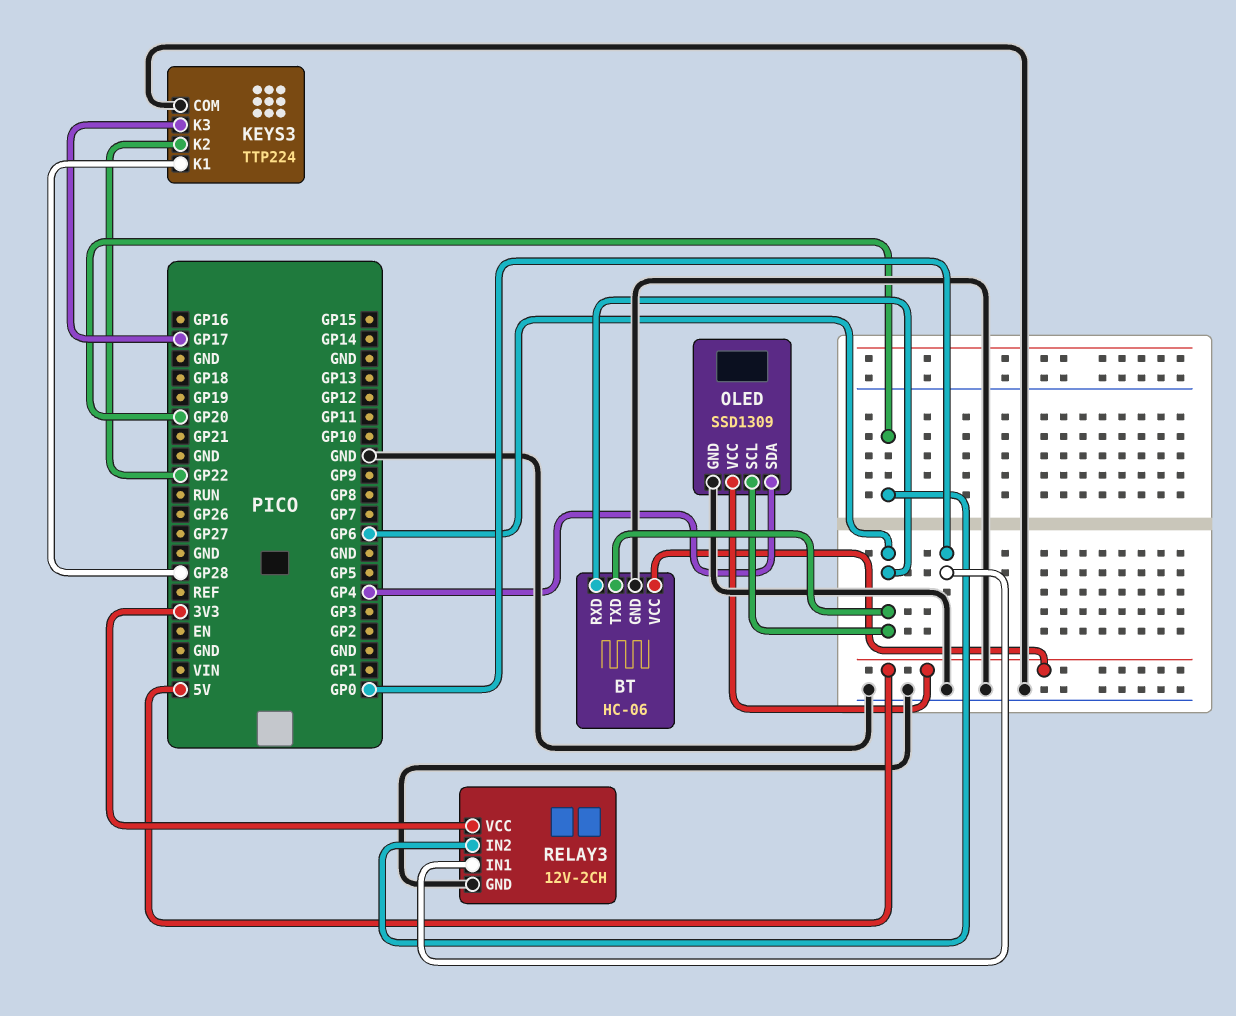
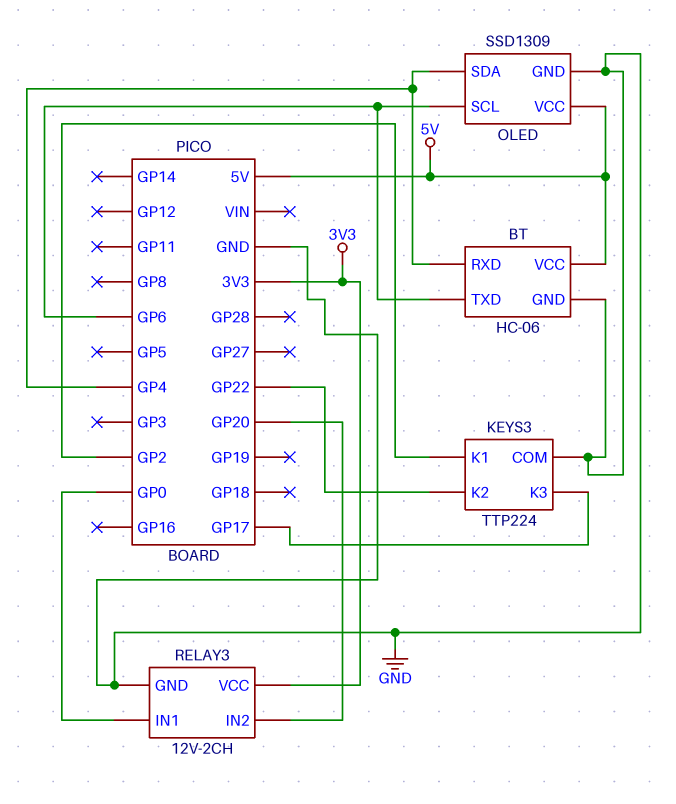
BT pin RXD: GP6 -> GP4
KEYS3 pin K1: GP28 -> GP2

